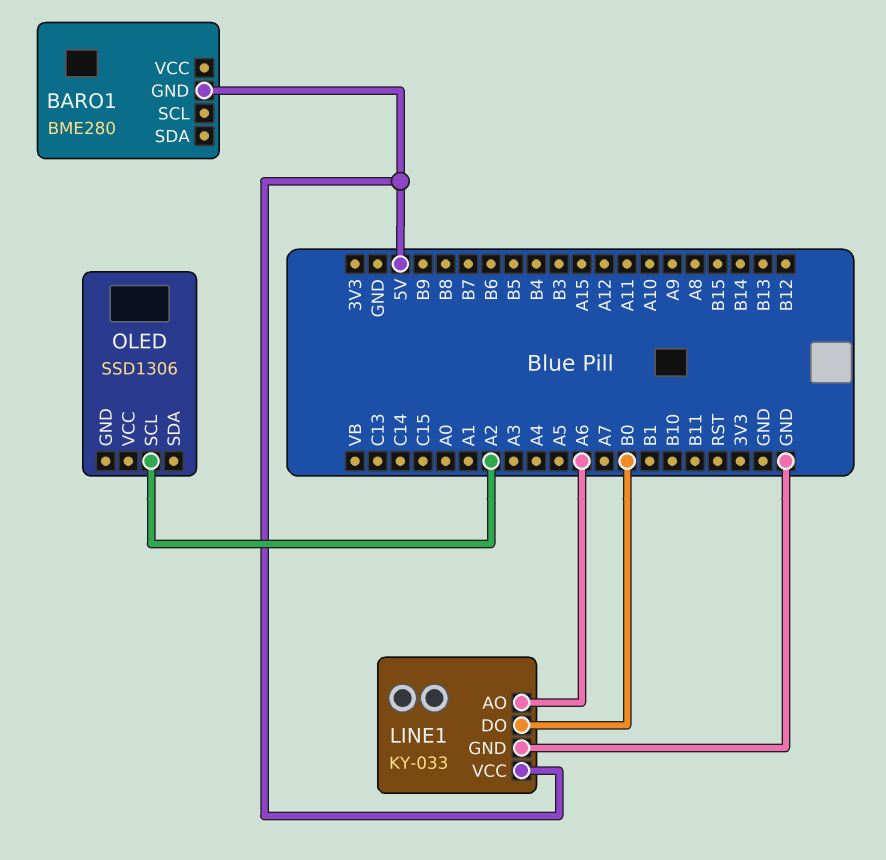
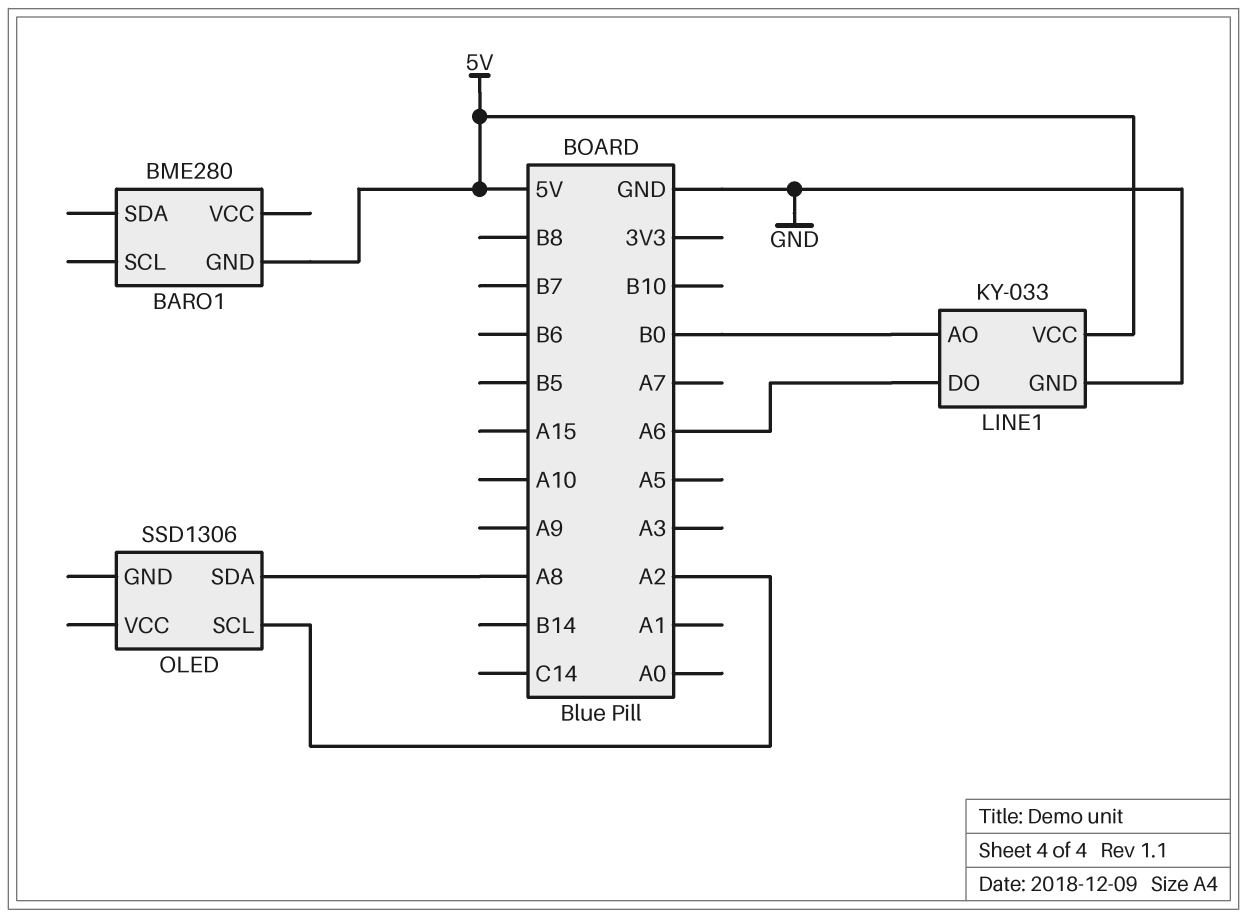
LINE1 pin AO: A6 -> B0
LINE1 pin DO: B0 -> A6
OLED pin SDA: none -> A8

